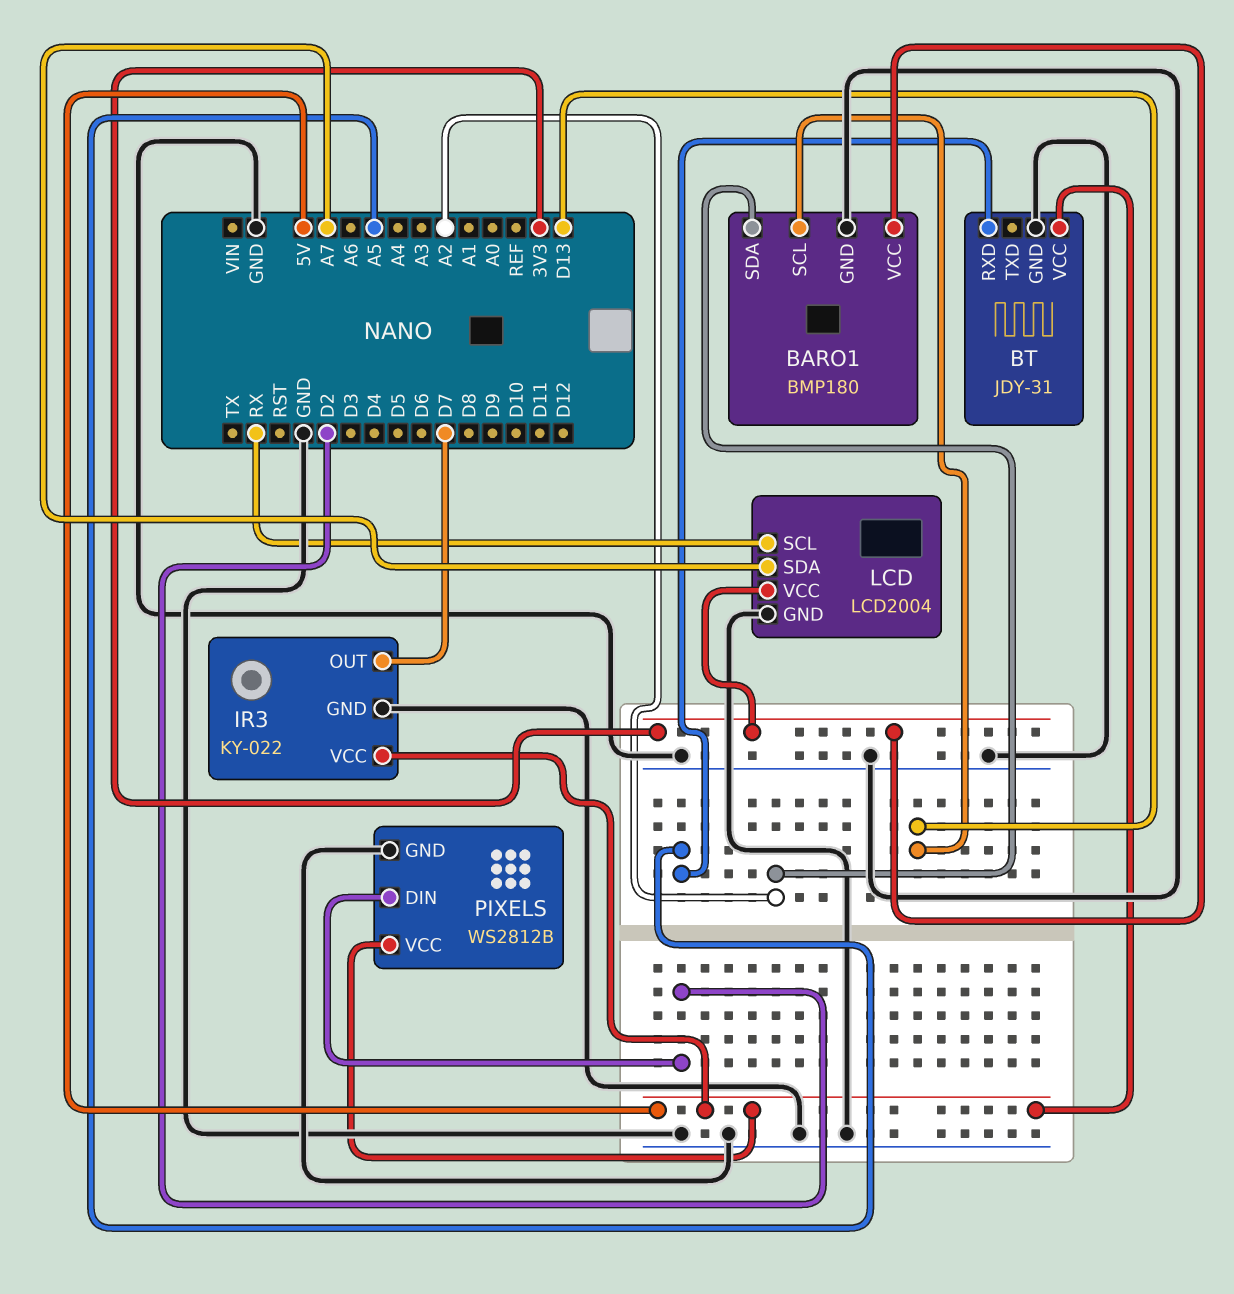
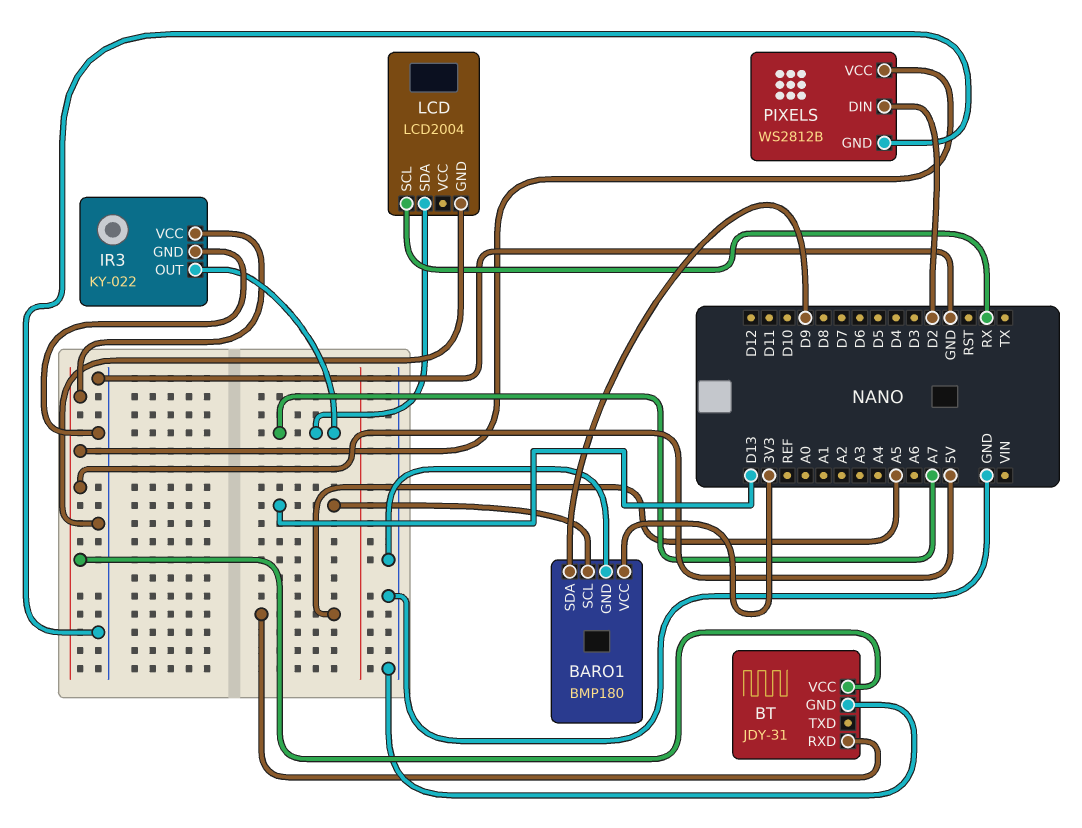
BARO1 pin SDA: A2 -> D9
IR3 pin OUT: D7 -> A7
LCD pin VCC: 3V3 -> none

